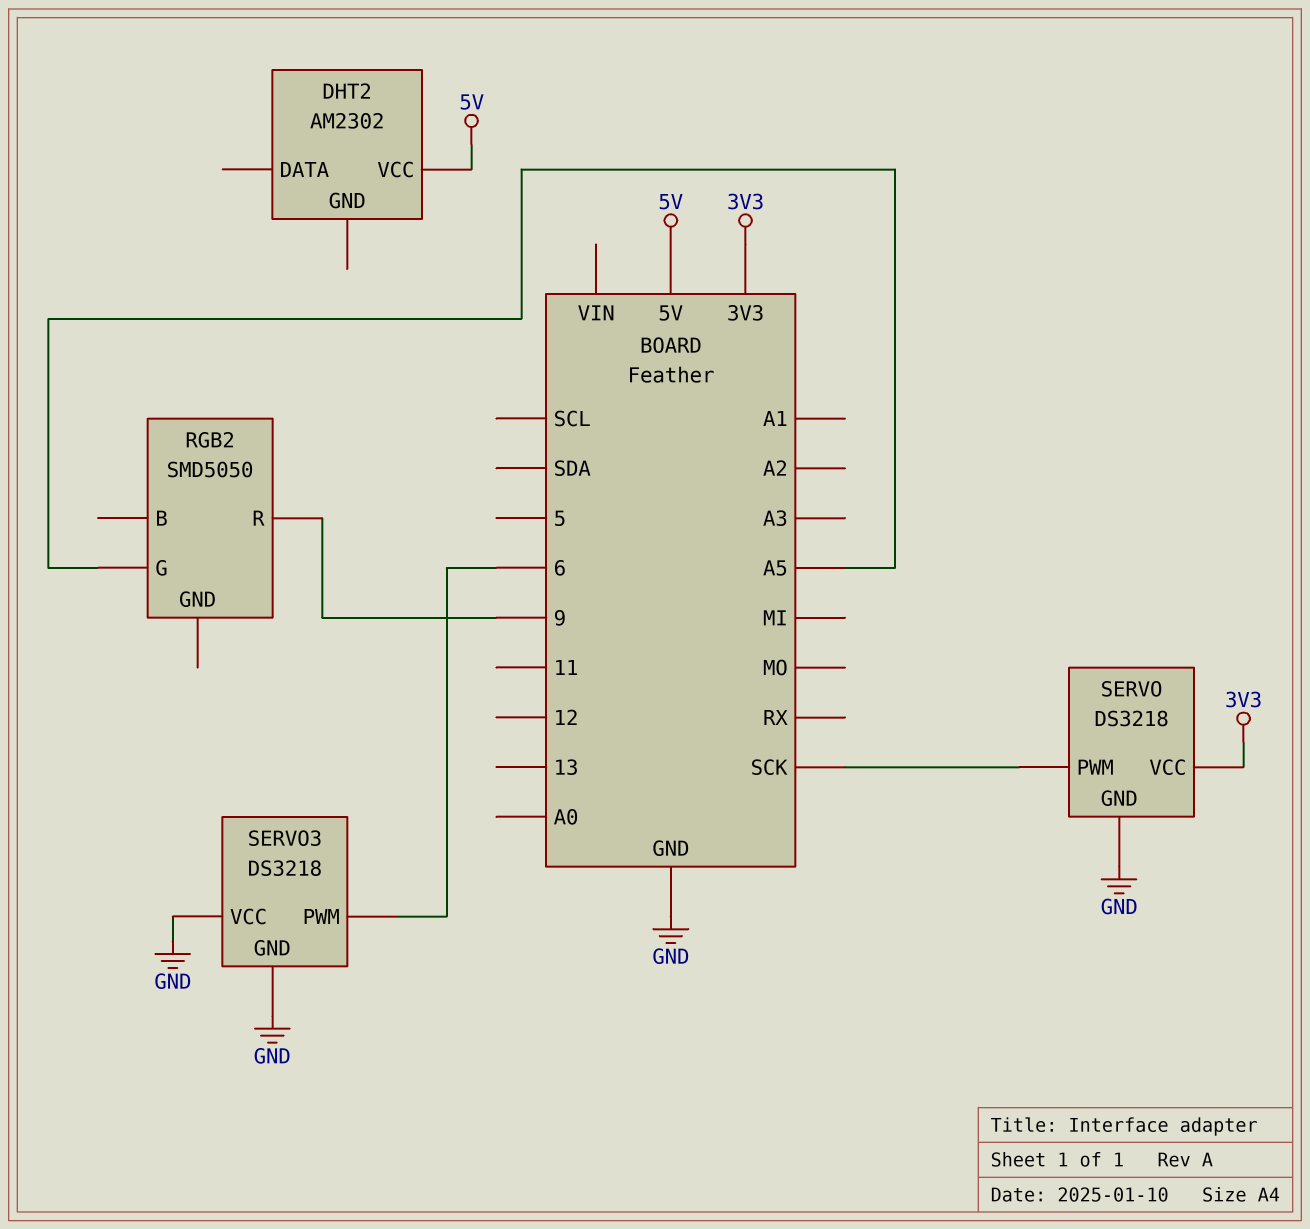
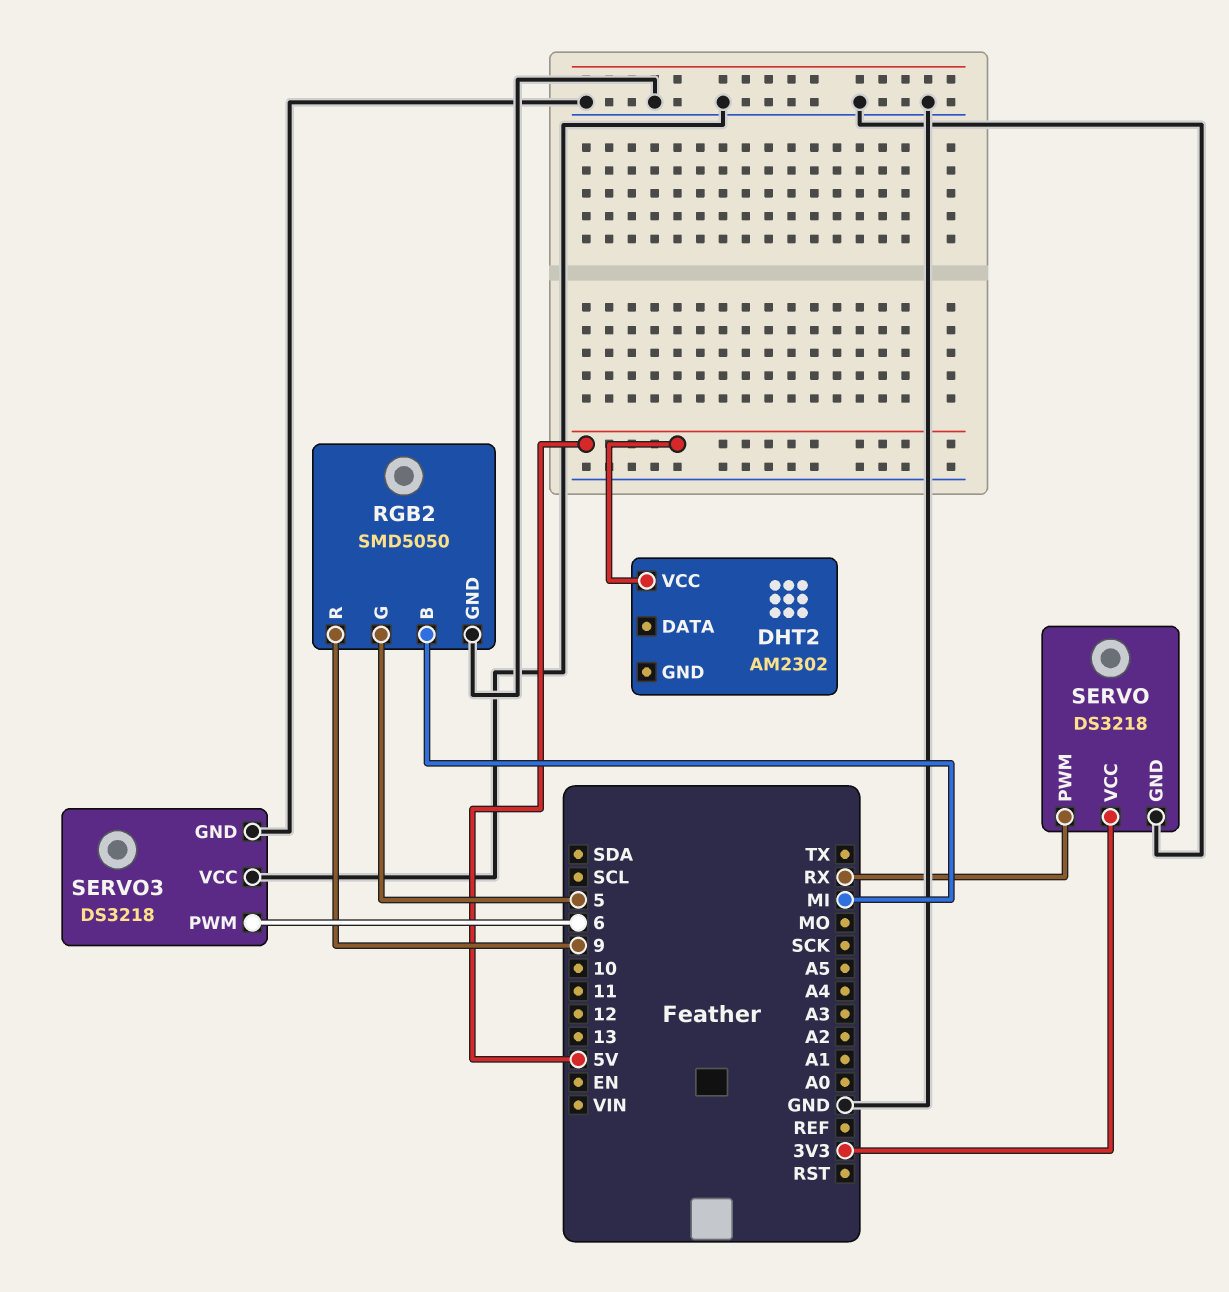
RGB2 pin B: none -> MI
RGB2 pin G: A5 -> 5
RGB2 pin GND: none -> GND
SERVO pin PWM: SCK -> RX

